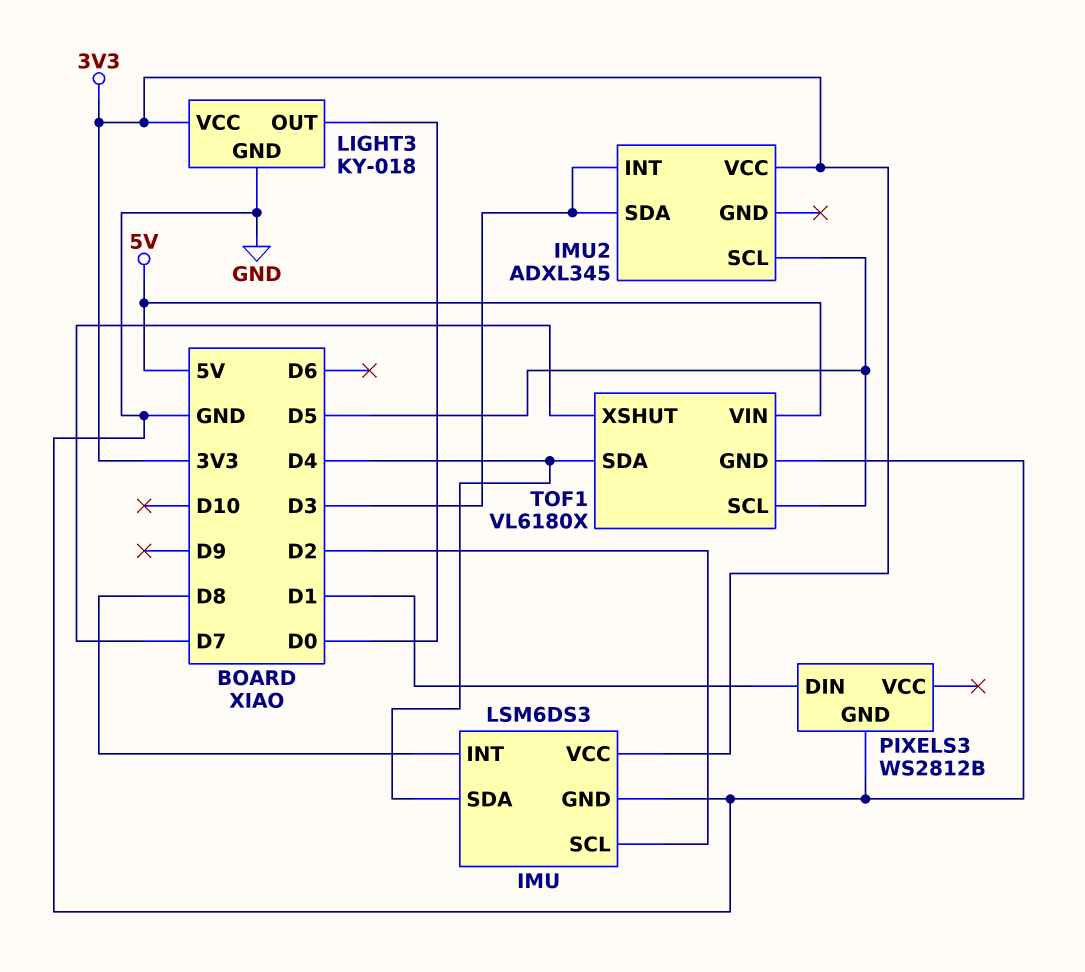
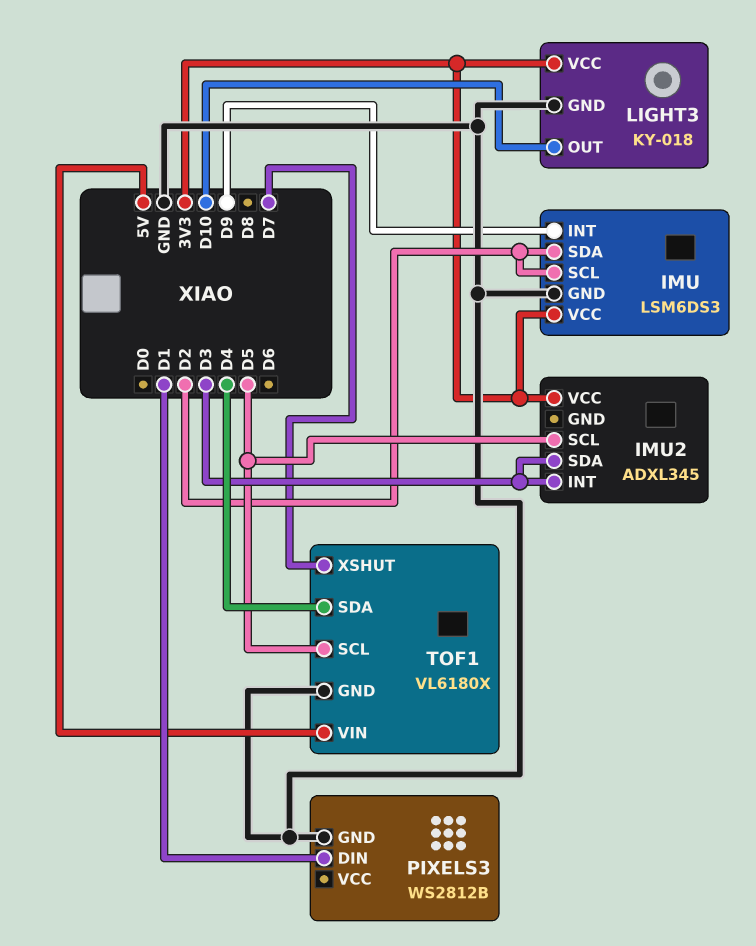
IMU pin INT: D8 -> D9
IMU pin SDA: D4 -> D2
LIGHT3 pin OUT: D0 -> D10

